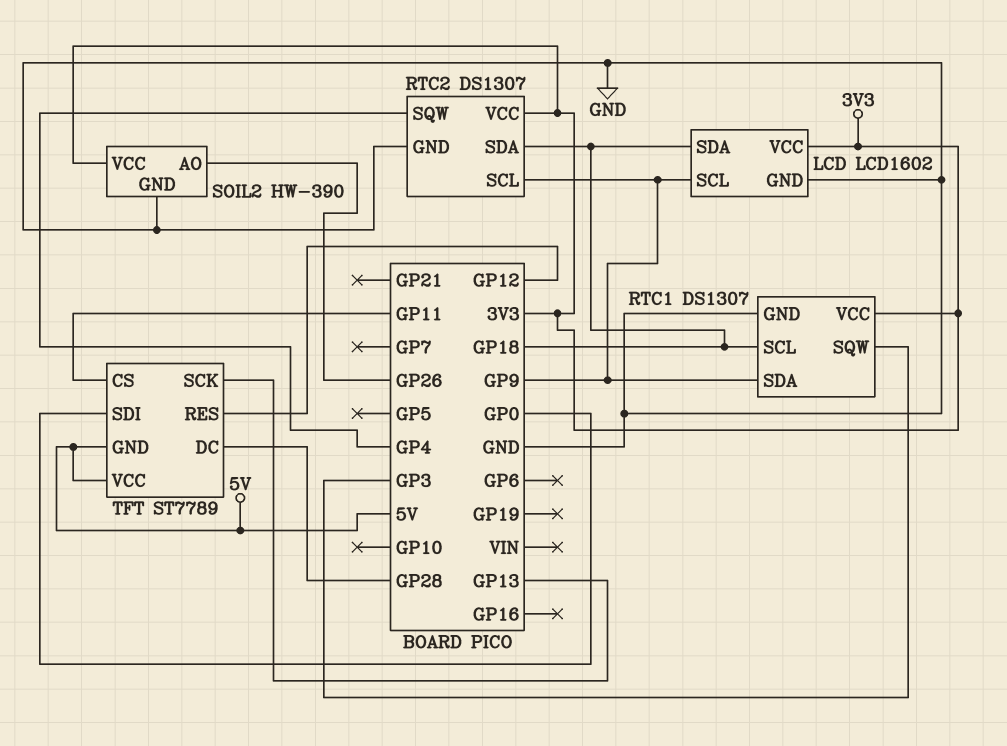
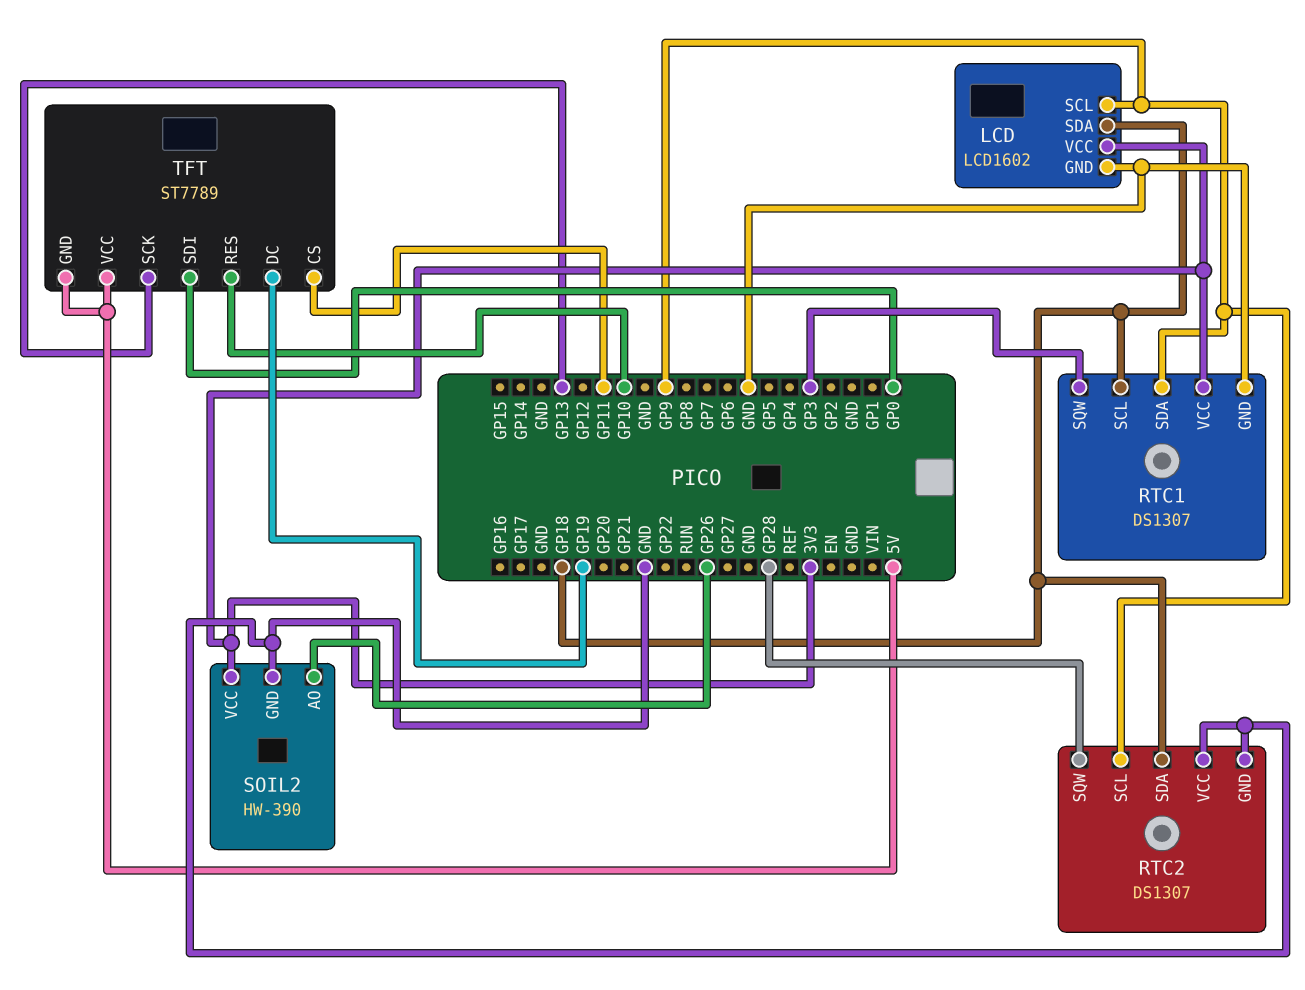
RTC2 pin SQW: GP4 -> GP28
RTC2 pin VCC: 3V3 -> GND
TFT pin DC: GP28 -> GP19
TFT pin RES: GP12 -> GP10

